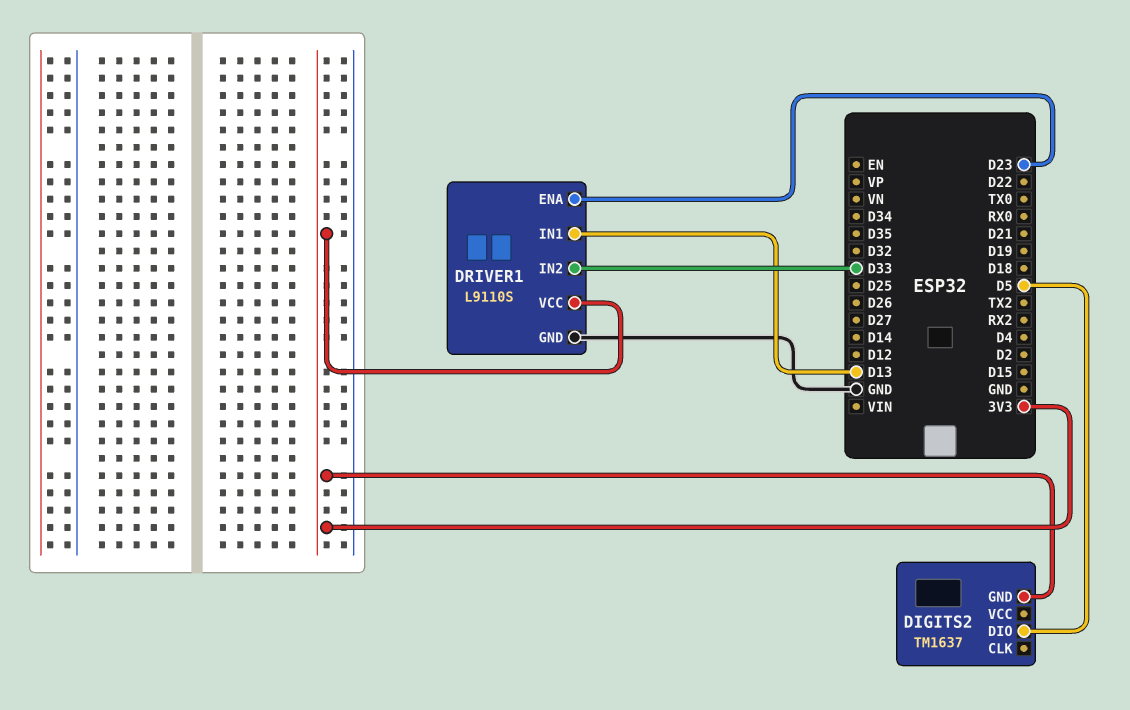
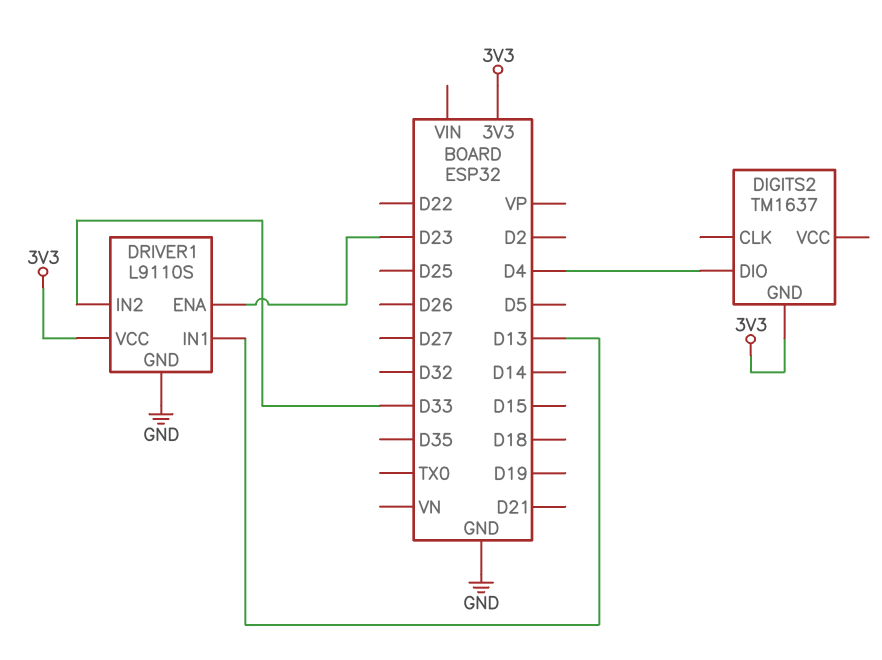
DIGITS2 pin DIO: D5 -> D4

